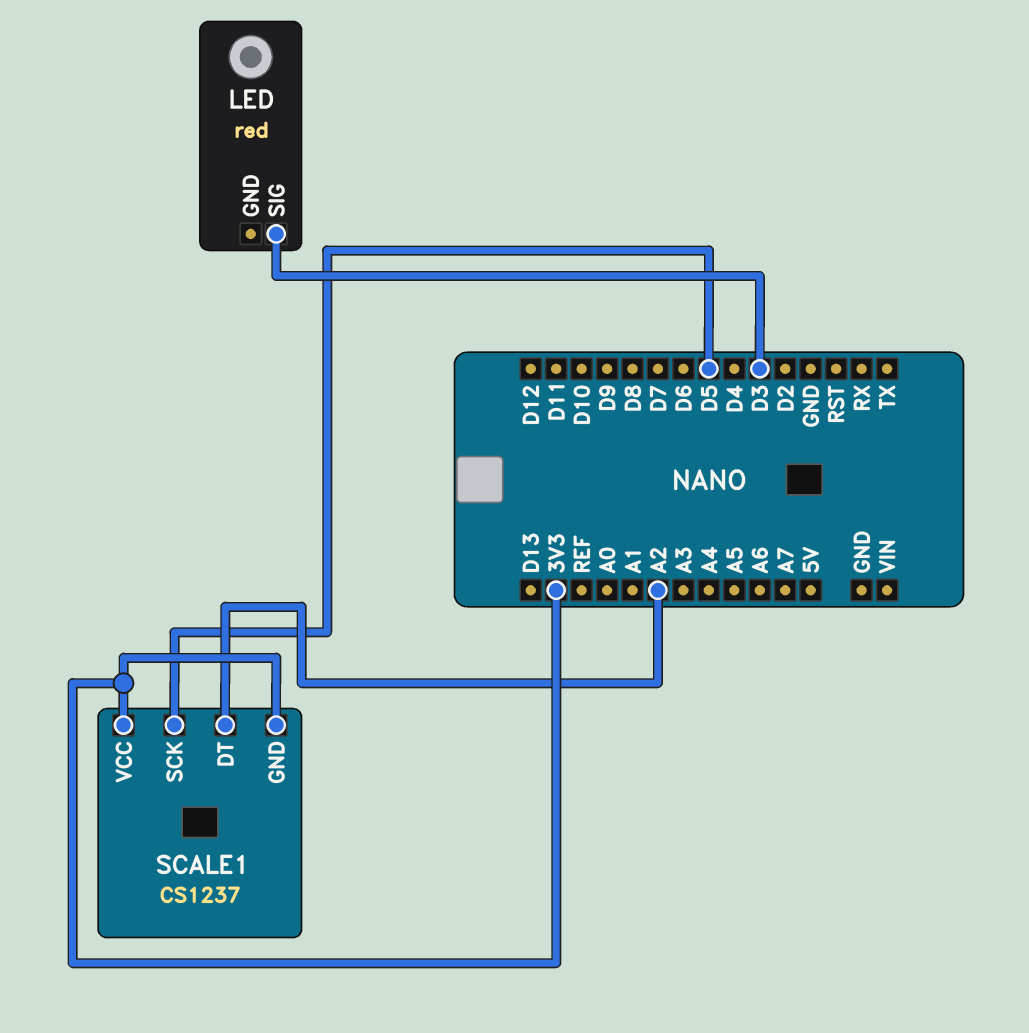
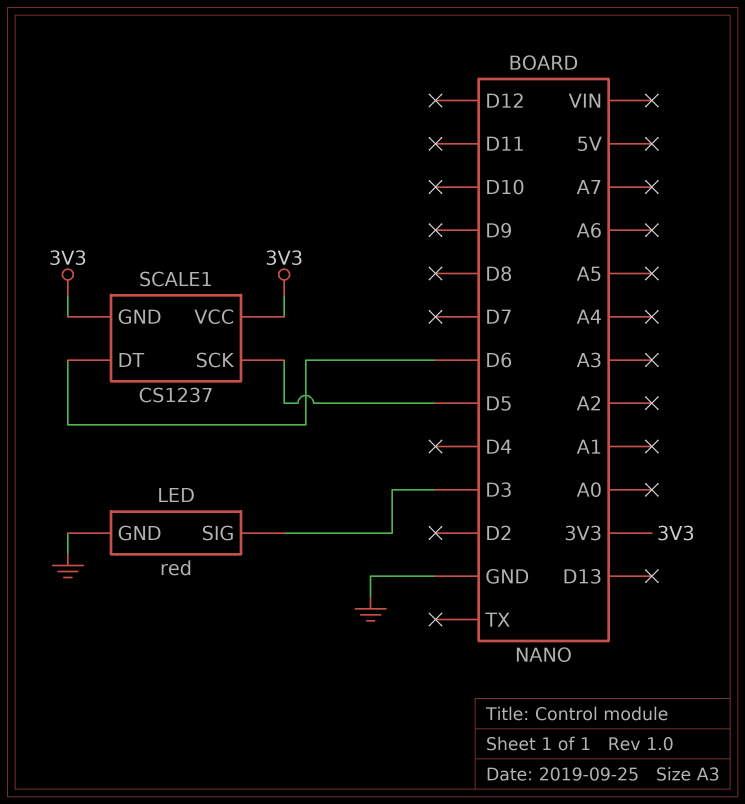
LED pin GND: none -> GND
SCALE1 pin DT: A2 -> D6

